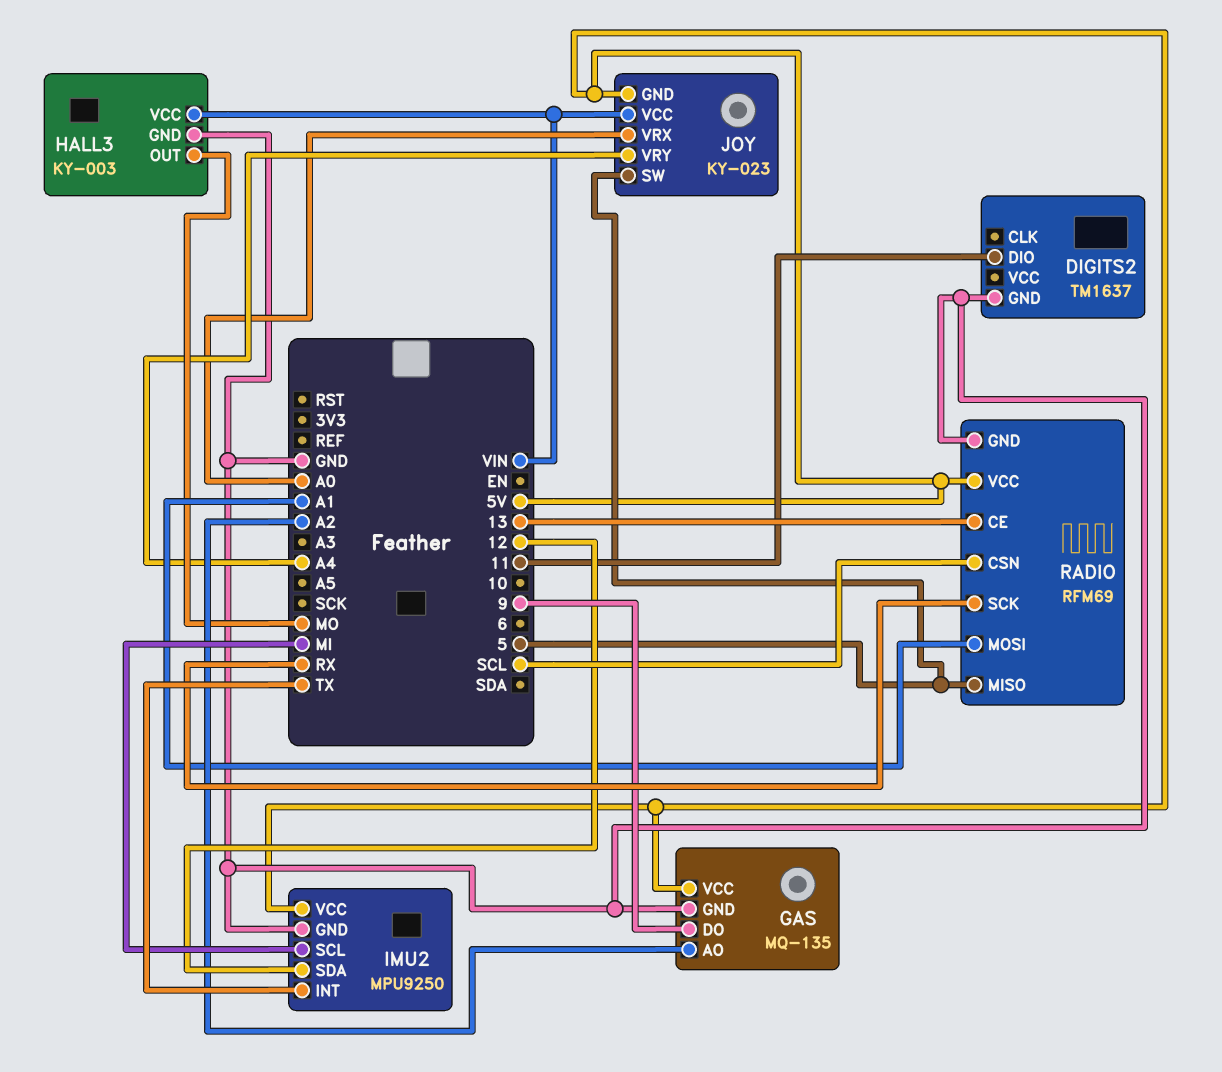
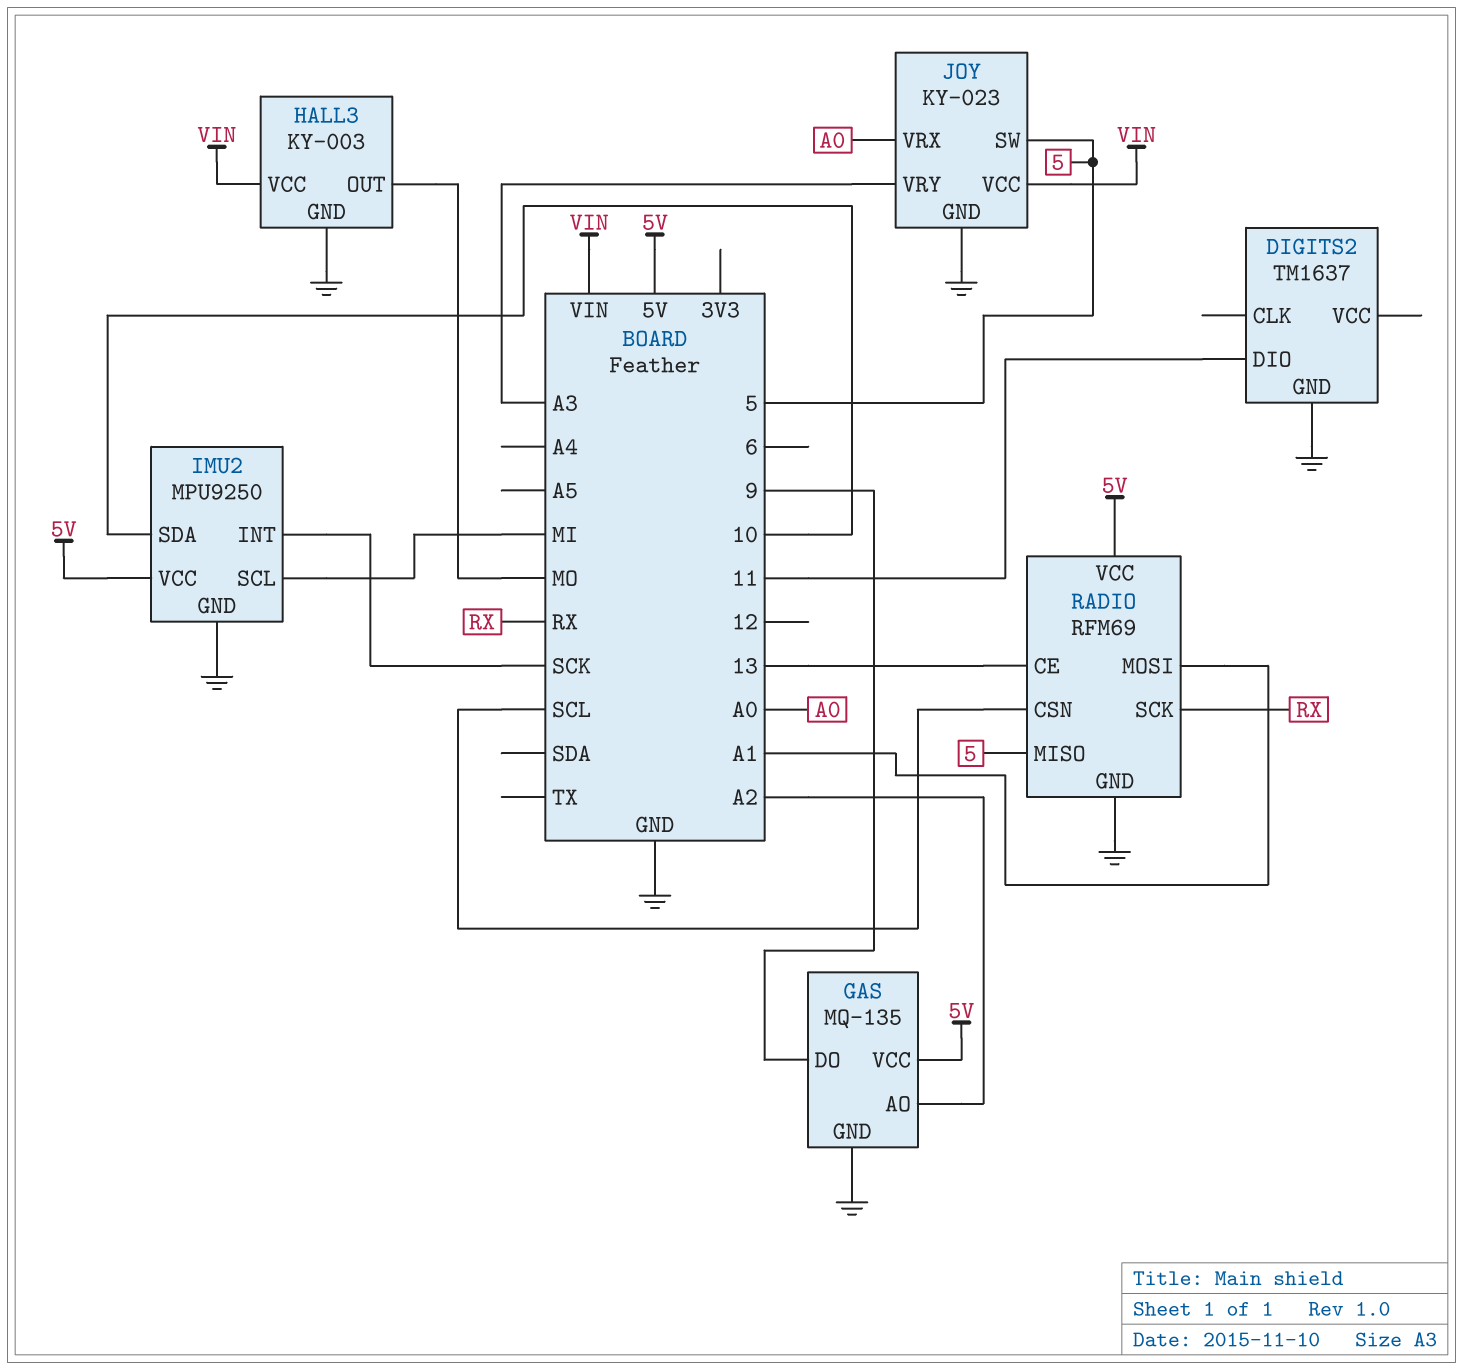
IMU2 pin INT: TX -> SCK
IMU2 pin SDA: 12 -> 10
JOY pin GND: 5V -> GND
JOY pin VRY: A4 -> A3

